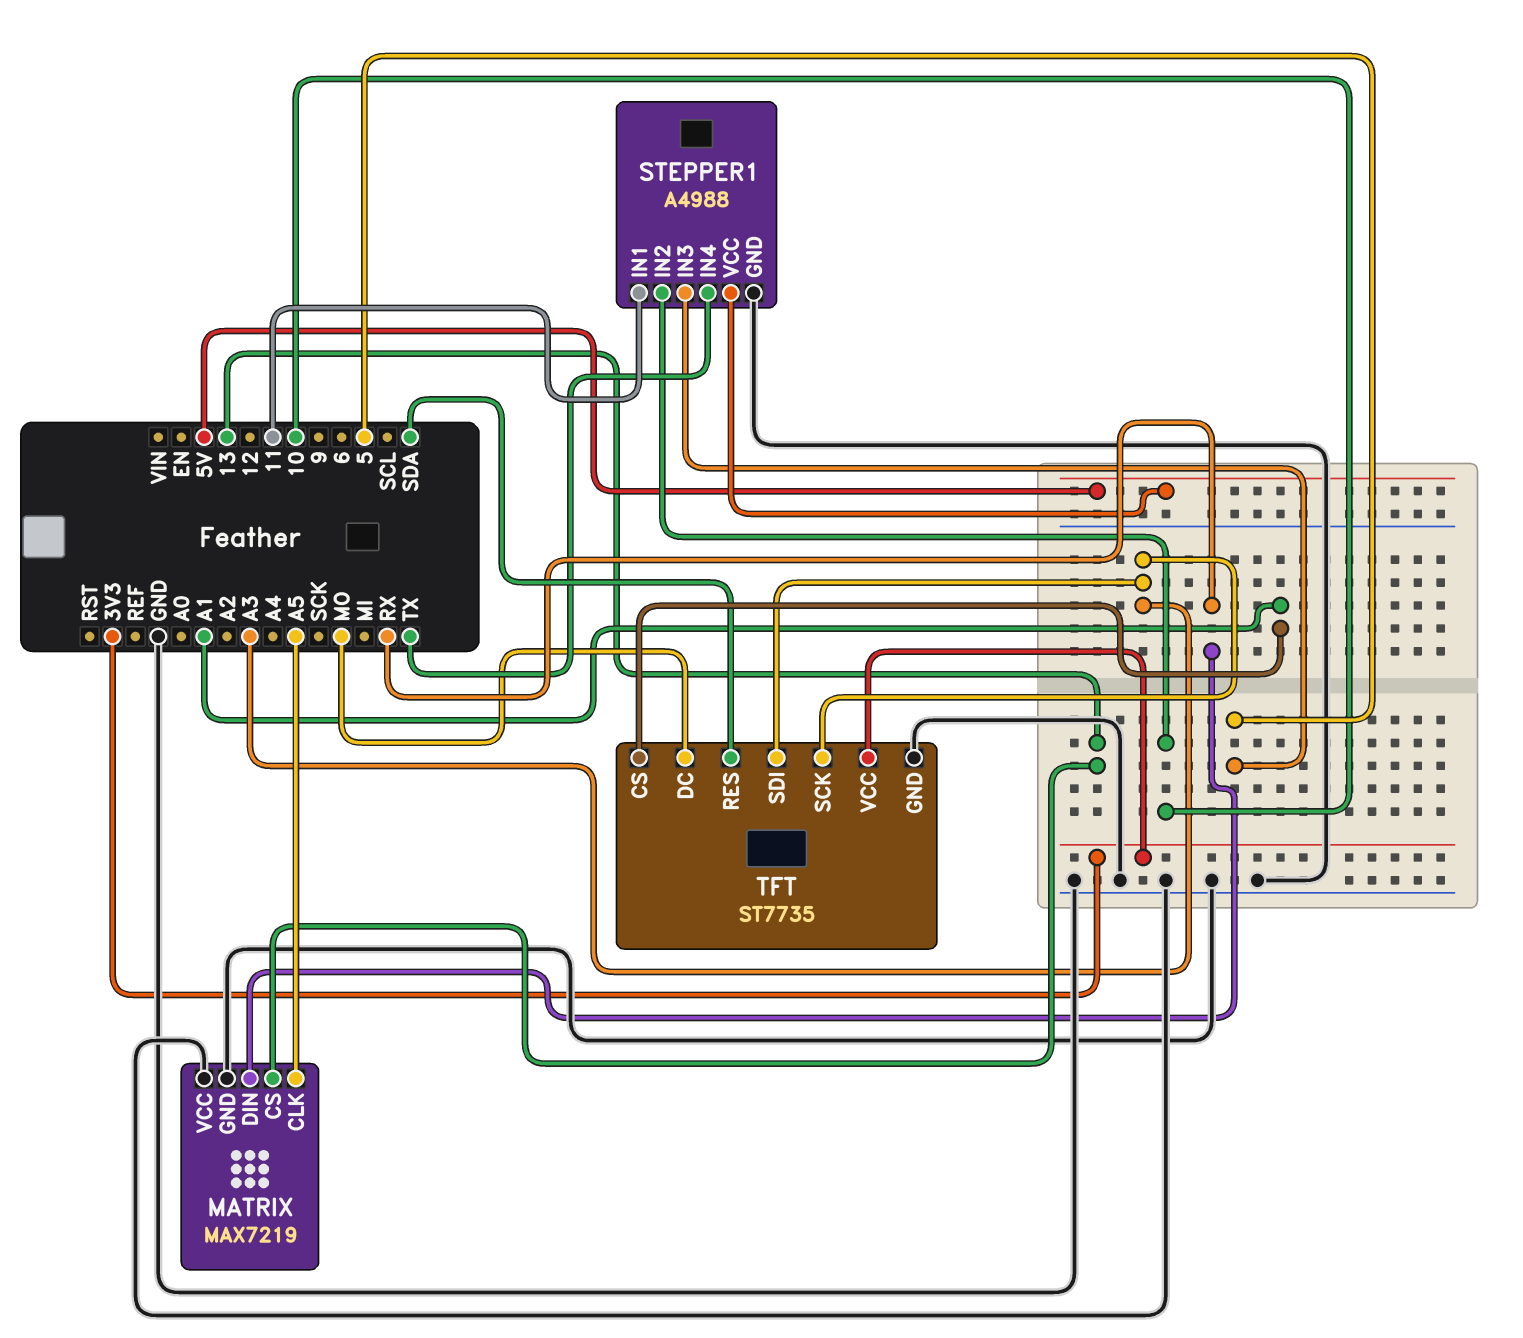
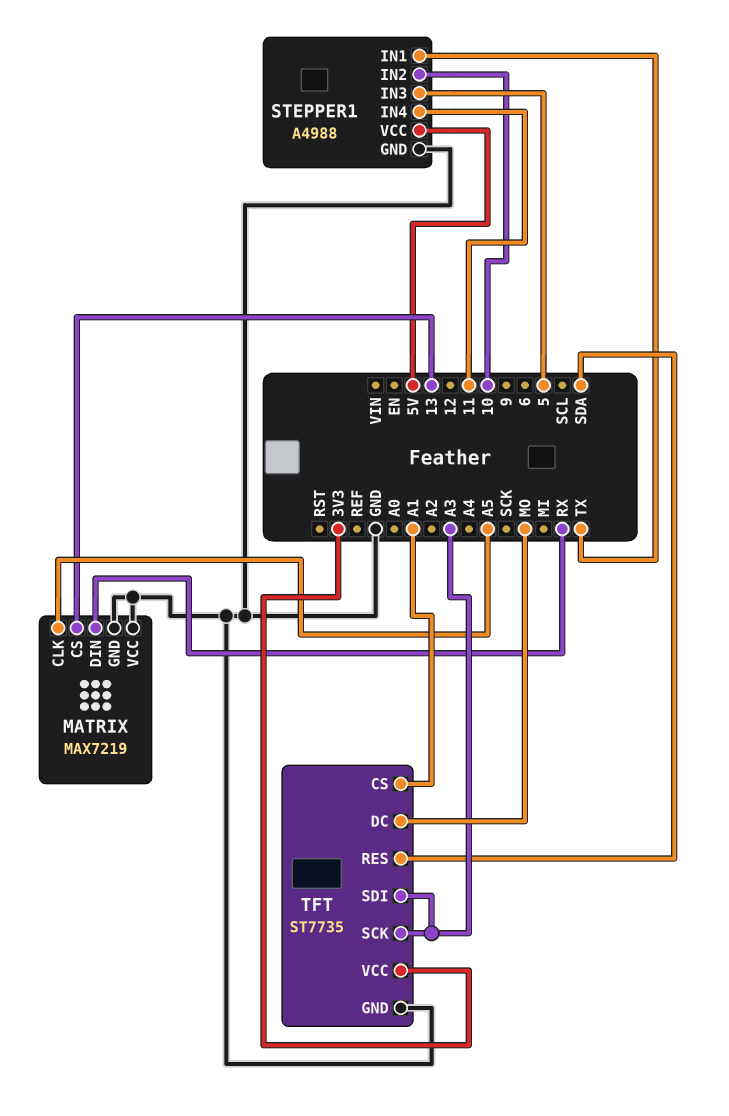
STEPPER1 pin IN1: 11 -> TX
STEPPER1 pin IN4: TX -> 11

